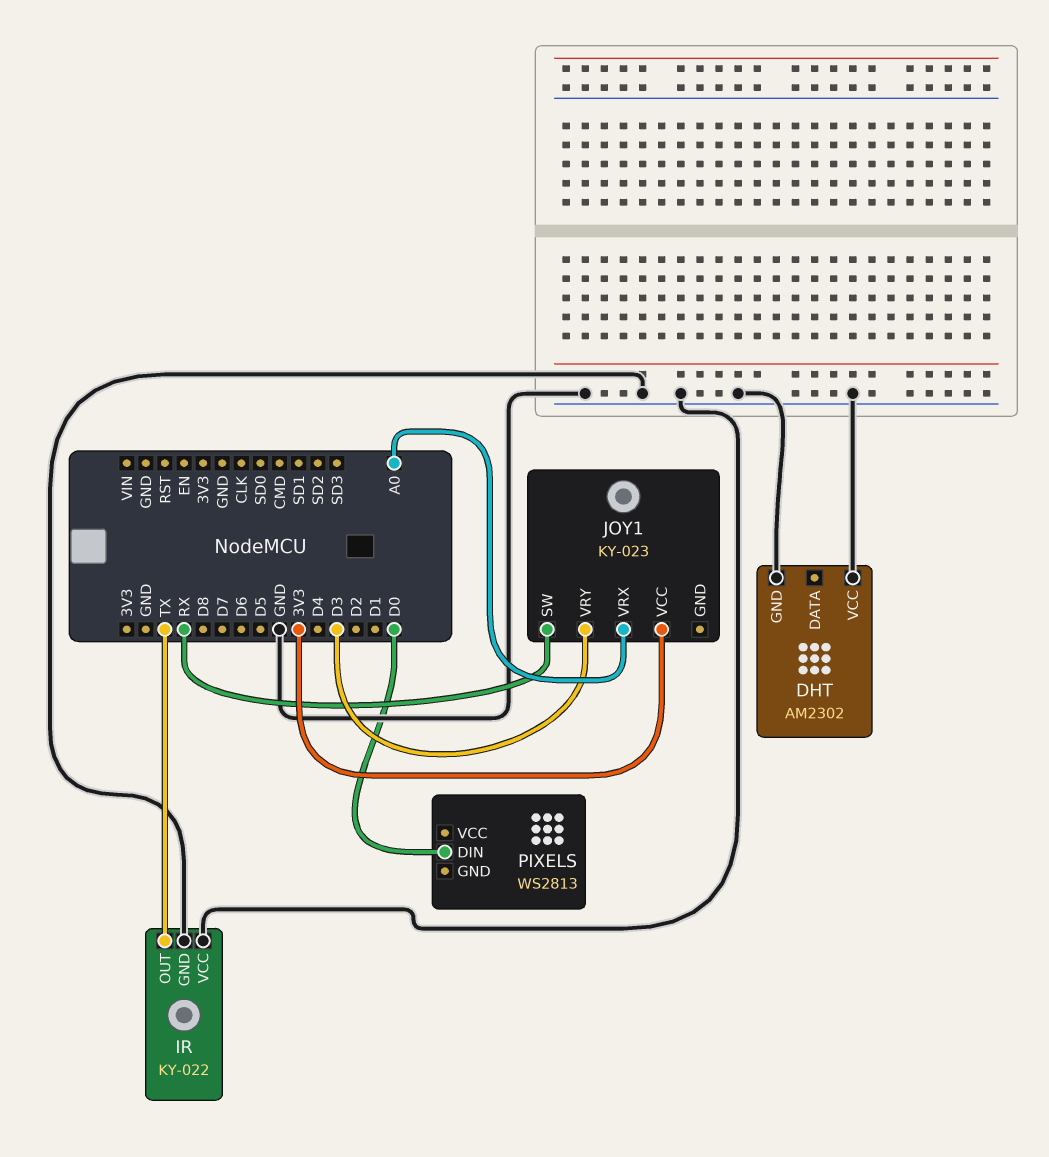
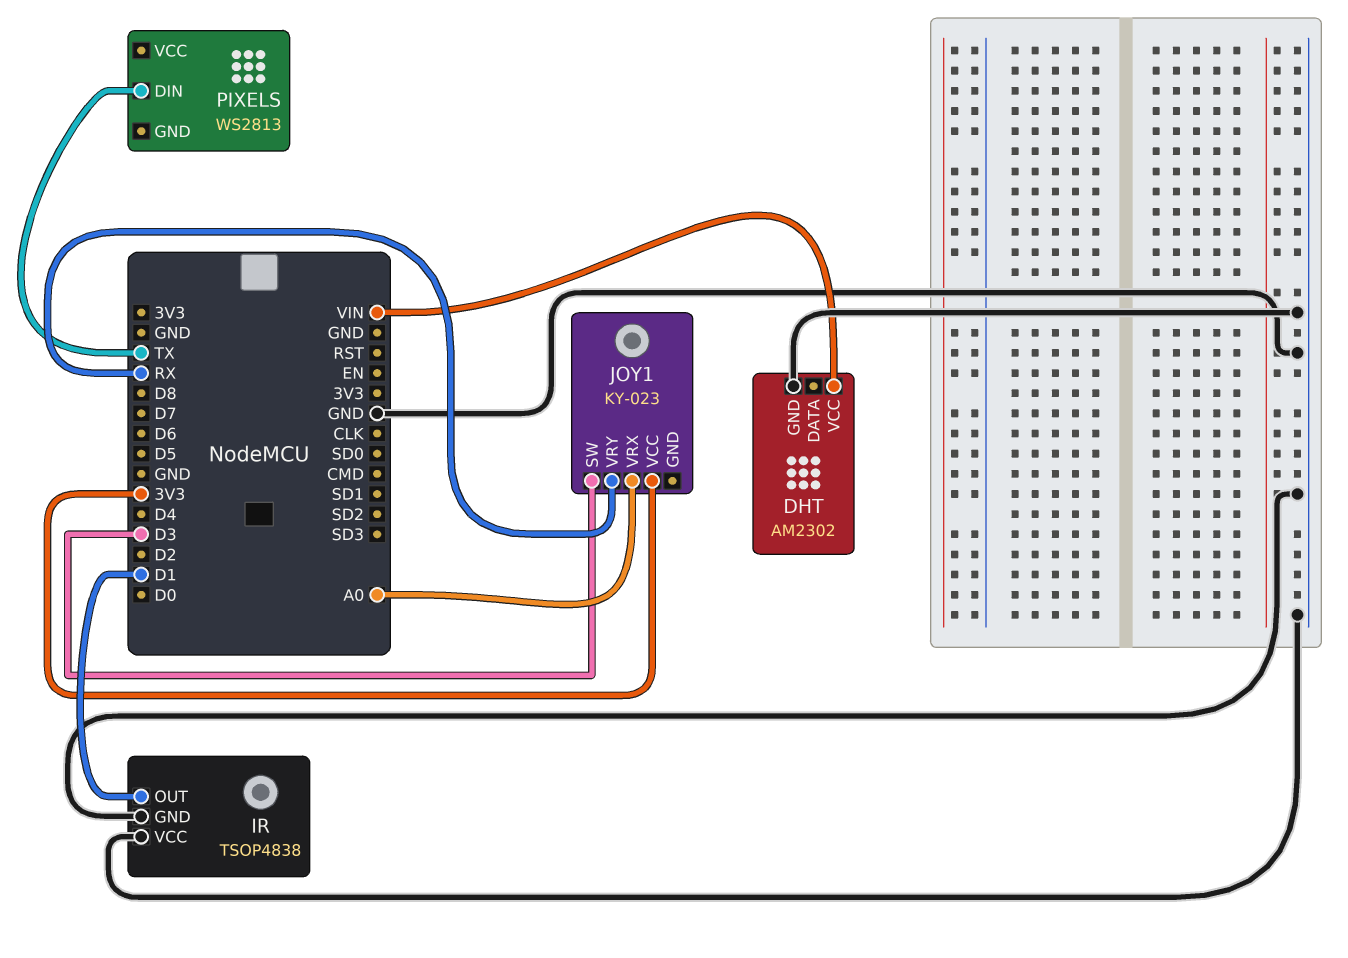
DHT pin VCC: GND -> VIN
IR: KY-022 -> TSOP4838
IR pin OUT: TX -> D1
JOY1 pin SW: RX -> D3
JOY1 pin VRY: D3 -> RX
PIXELS pin DIN: D0 -> TX

